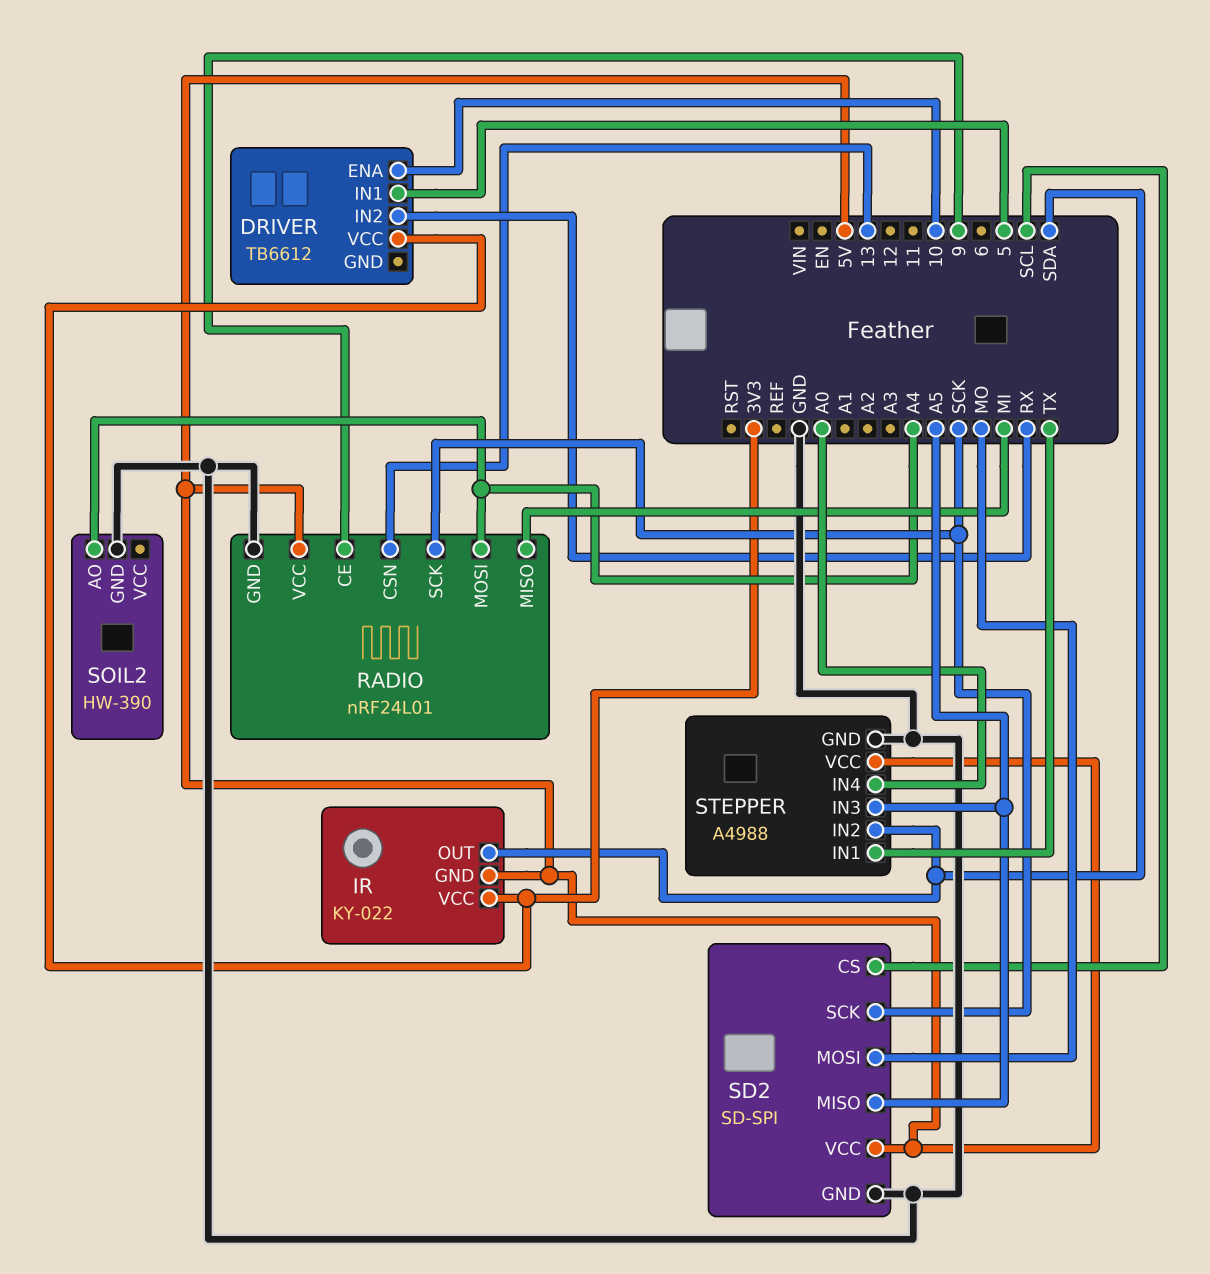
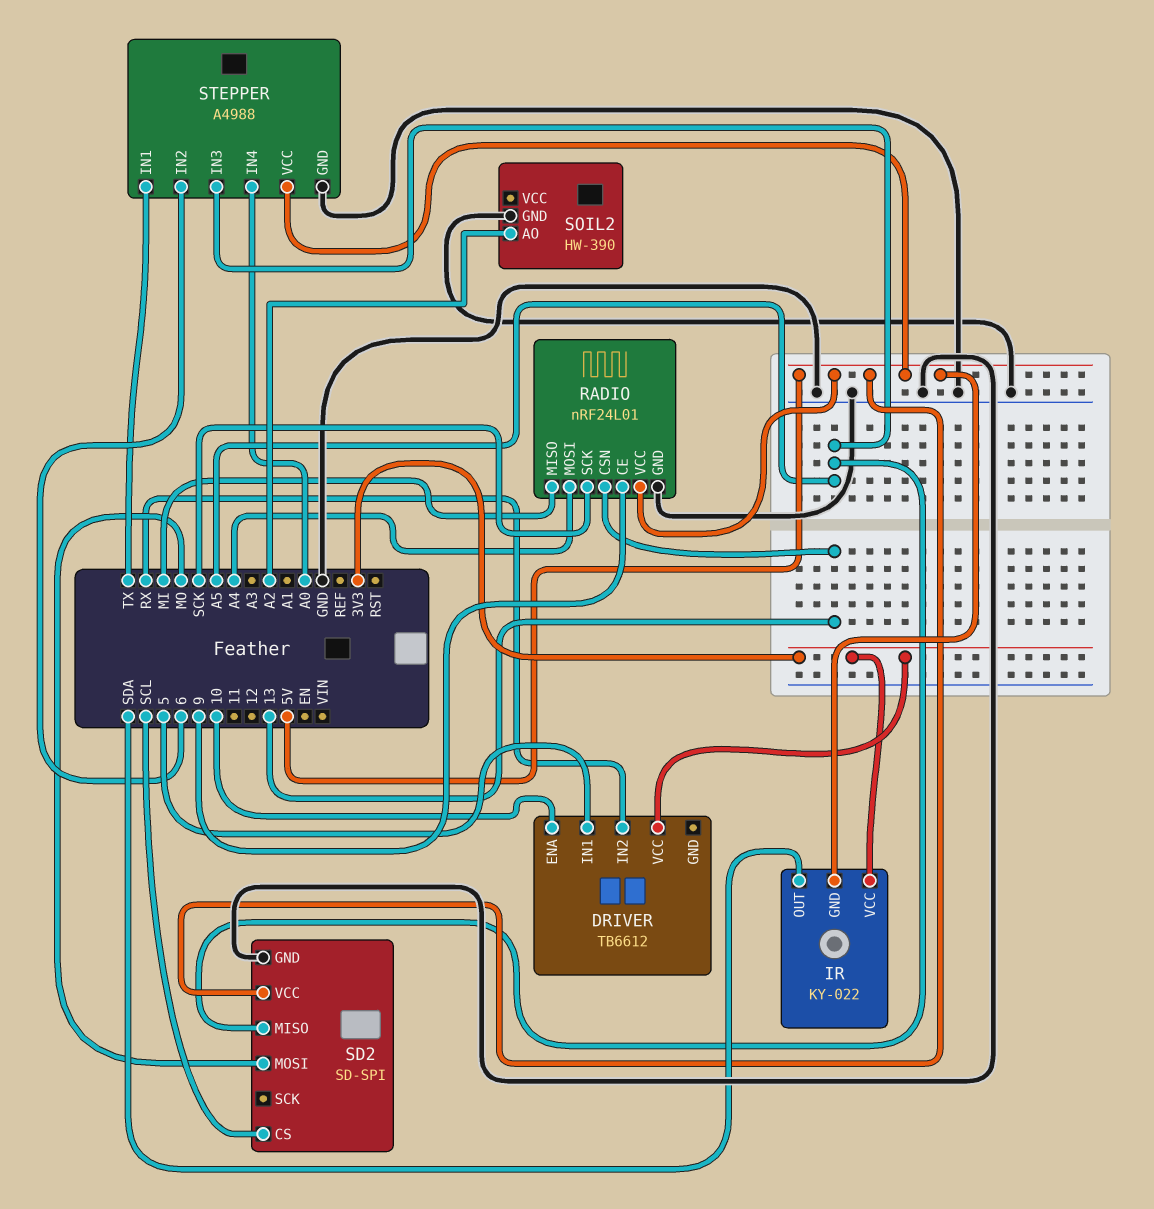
SD2 pin SCK: SCK -> none
SOIL2 pin AO: A4 -> A2
STEPPER pin IN2: SDA -> 6

